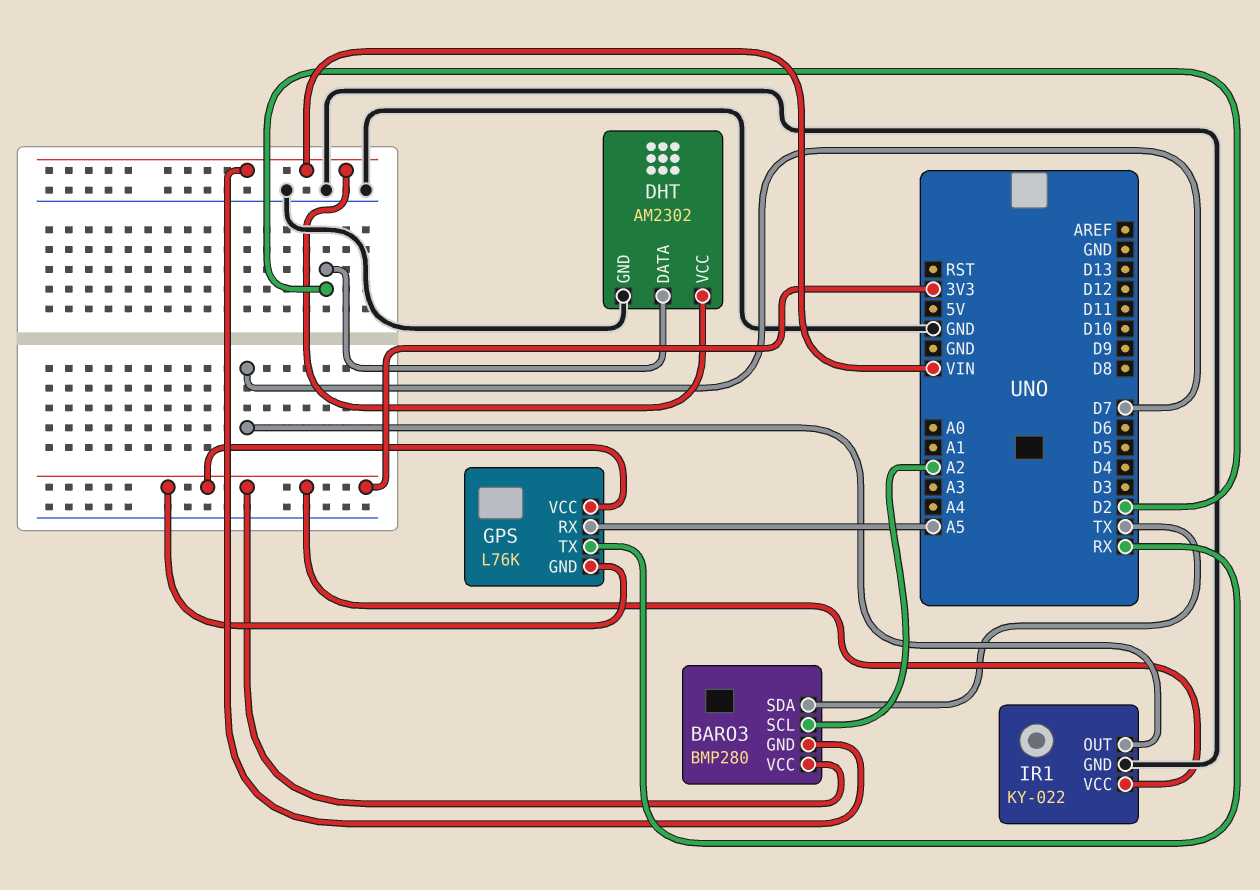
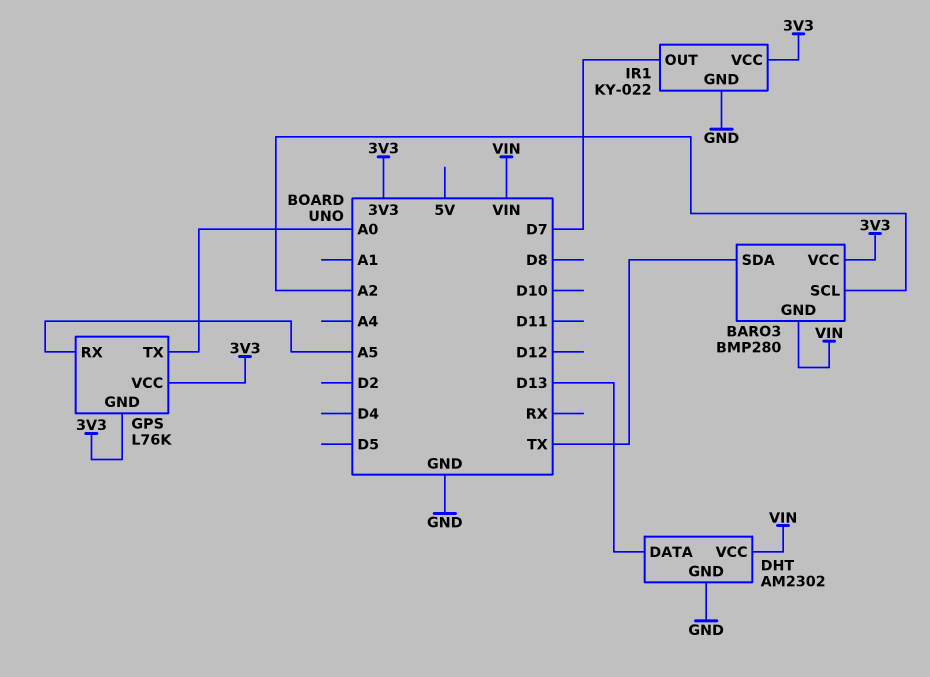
DHT pin DATA: D2 -> D13
GPS pin TX: RX -> A0

